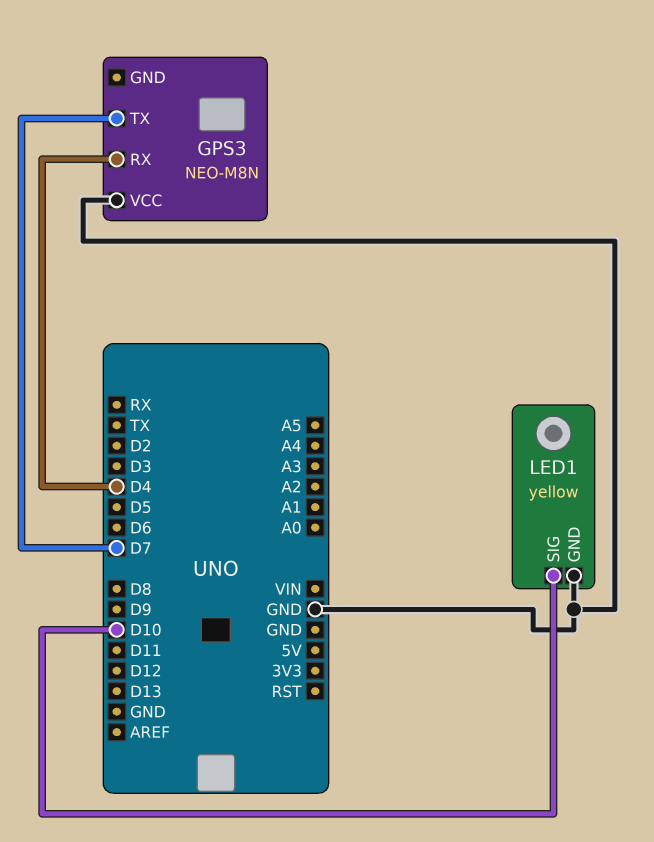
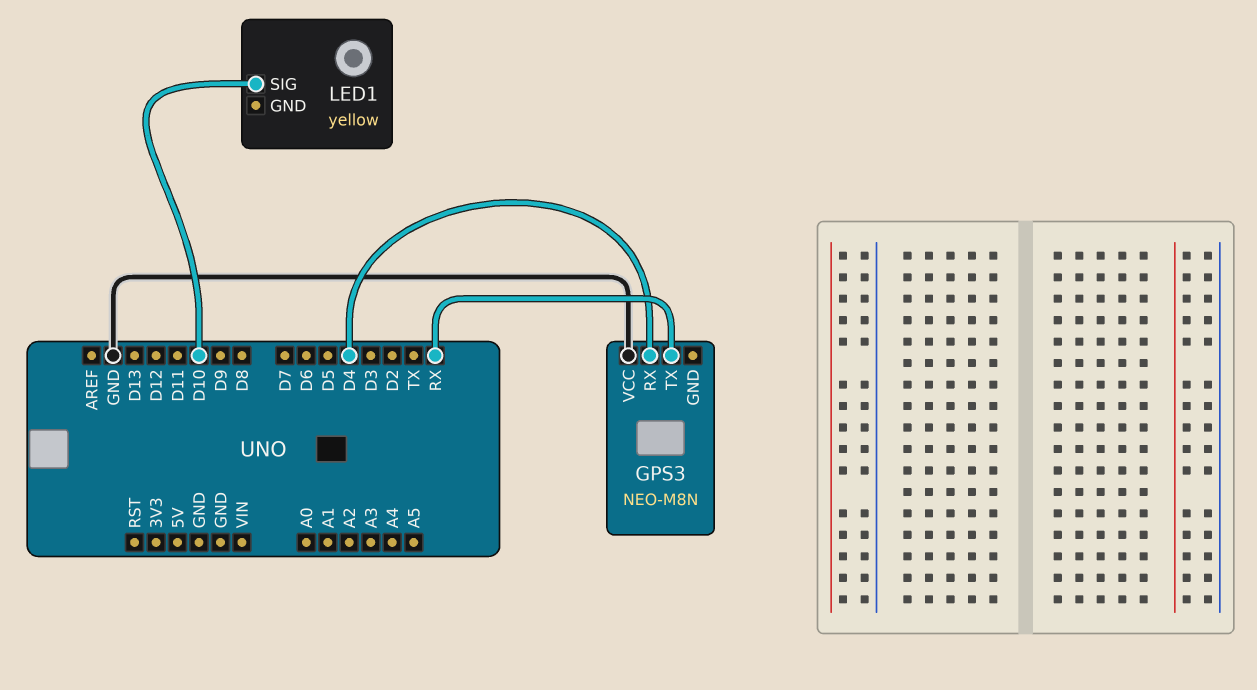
GPS3 pin TX: D7 -> RX
LED1 pin GND: GND -> none

